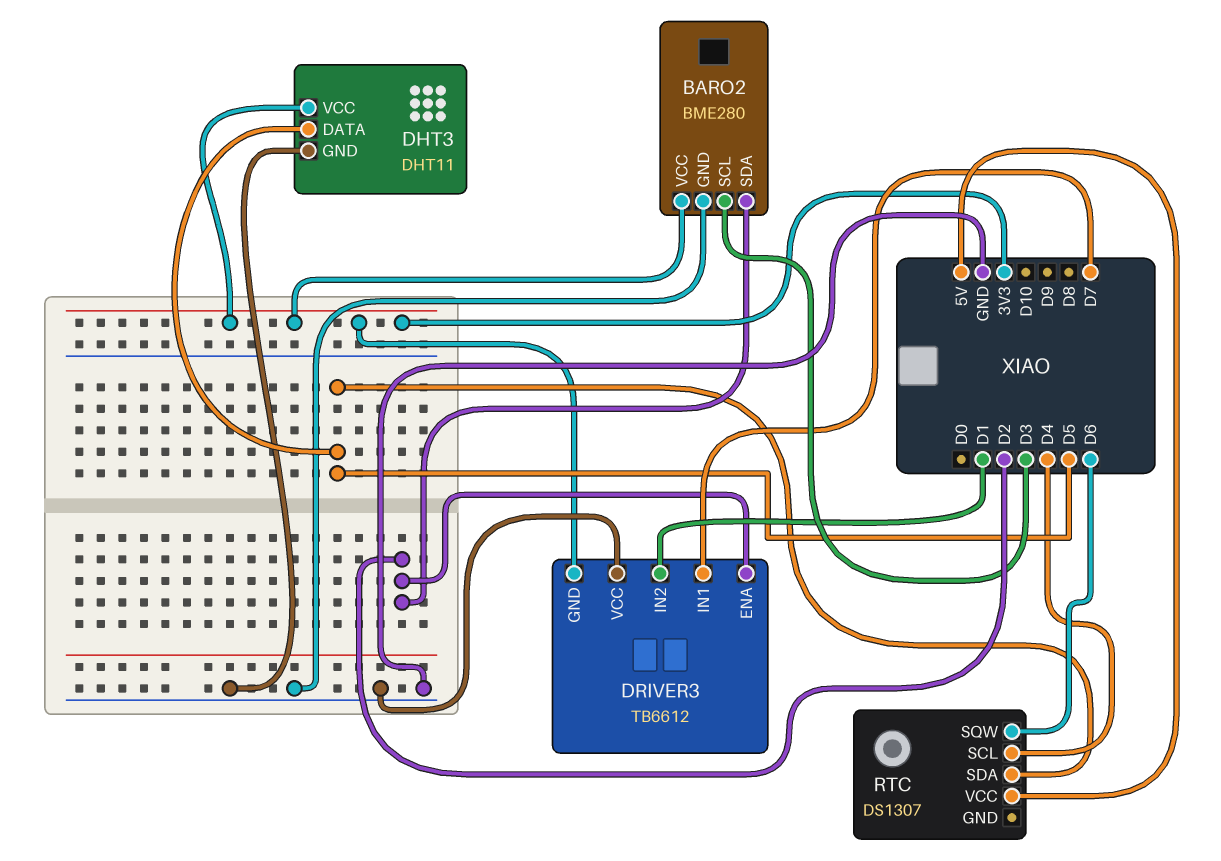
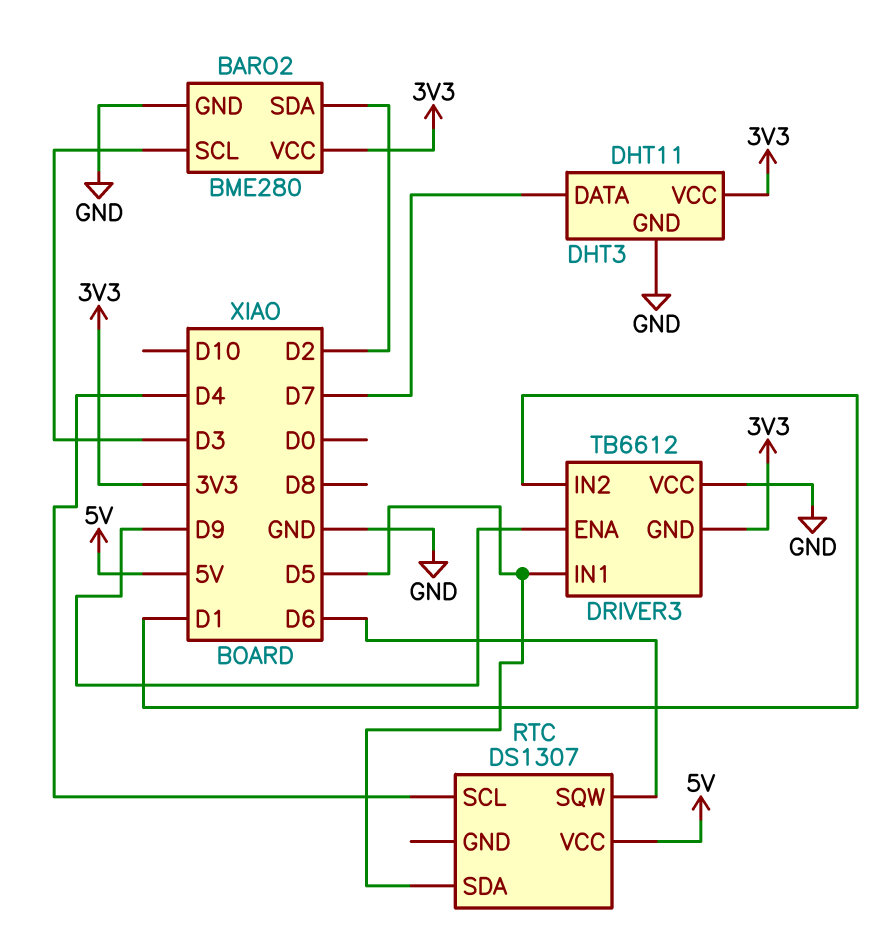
DHT3 pin DATA: D5 -> D7
DRIVER3 pin ENA: D2 -> D9
DRIVER3 pin IN1: D7 -> D5

